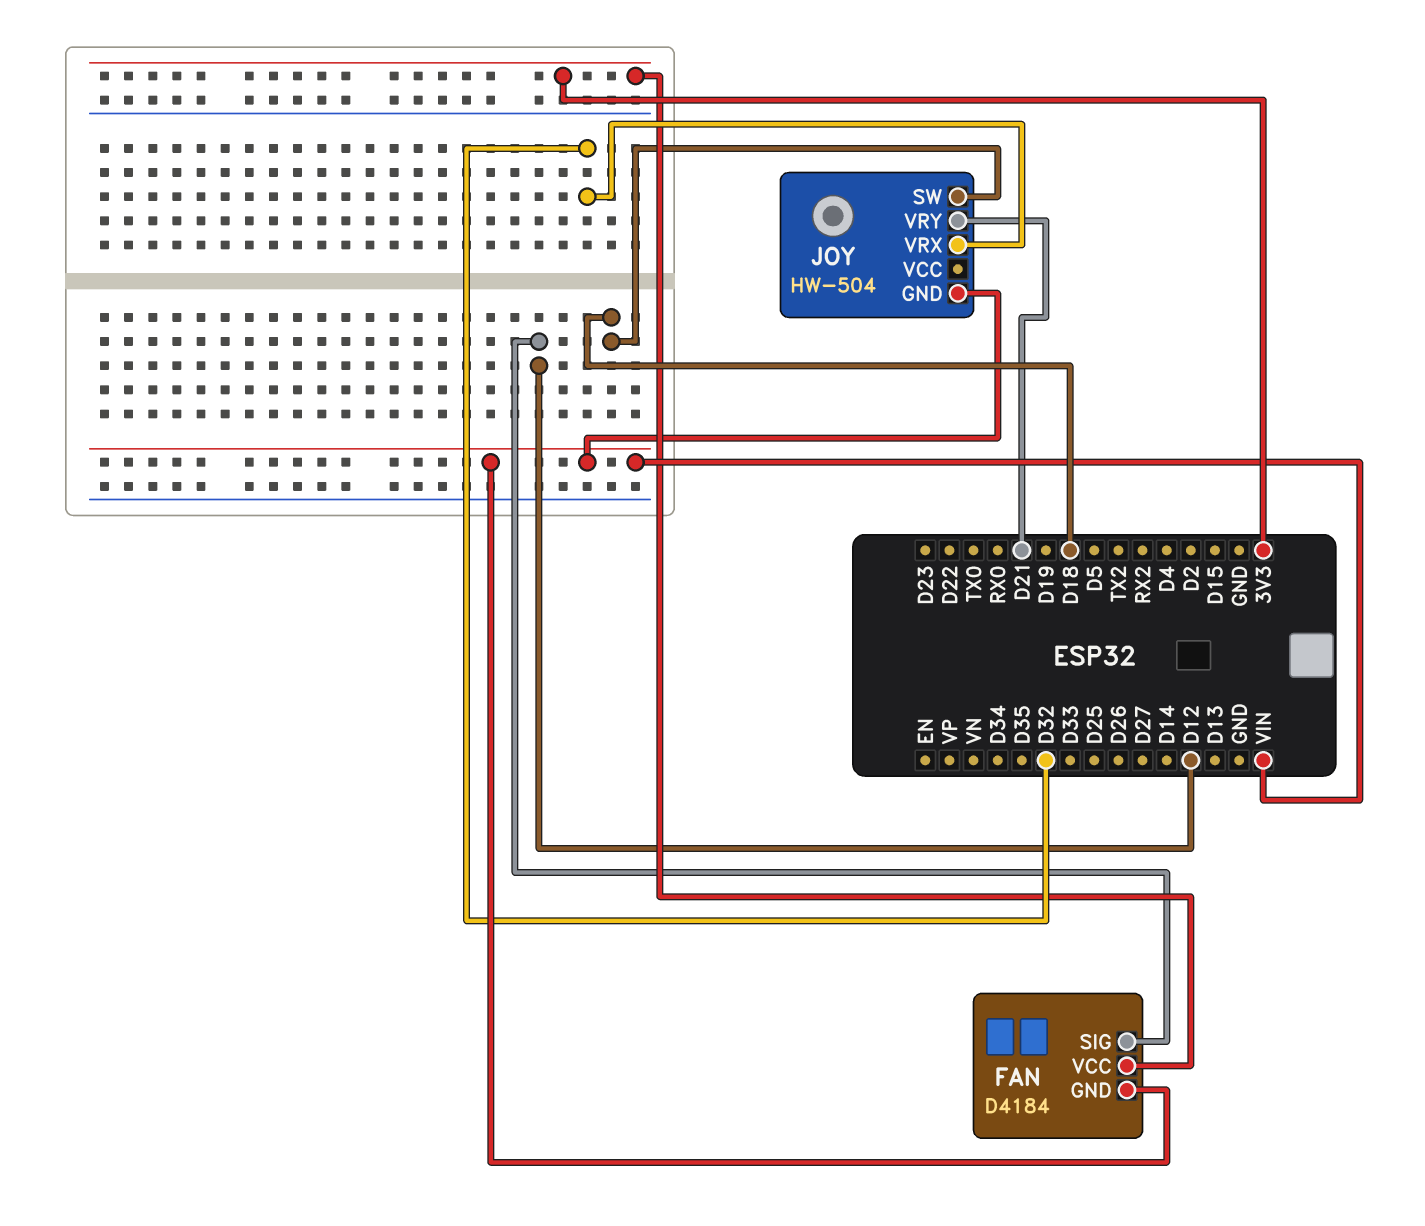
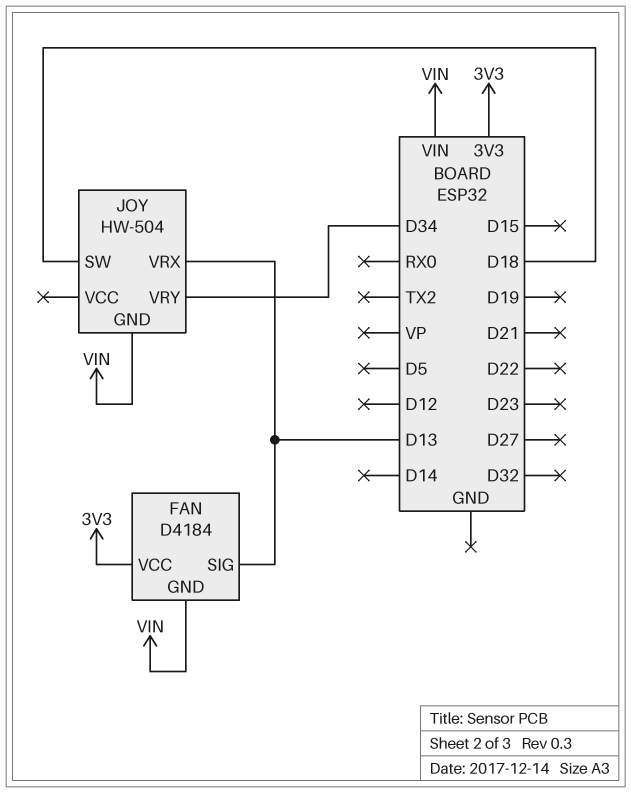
FAN pin SIG: D12 -> D13
JOY pin VRX: D32 -> D13
JOY pin VRY: D21 -> D34

